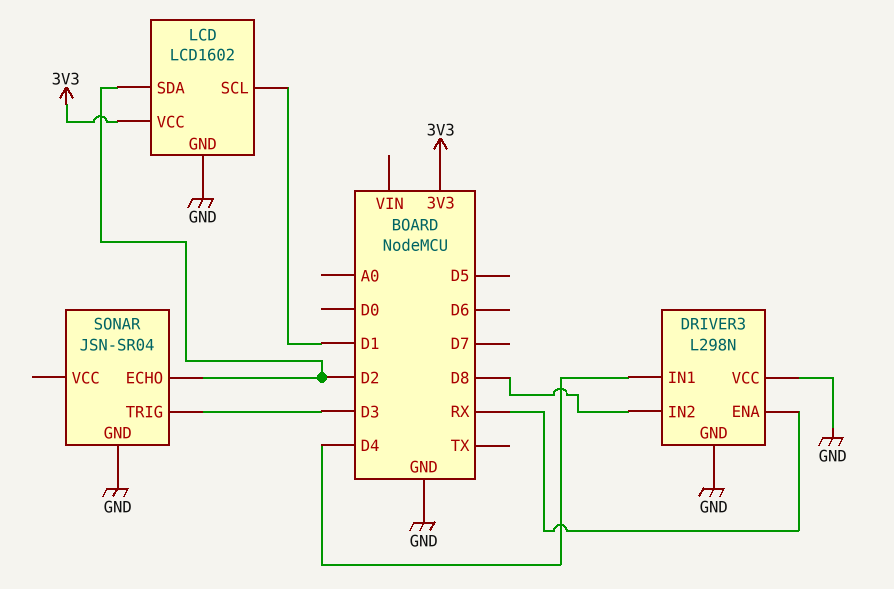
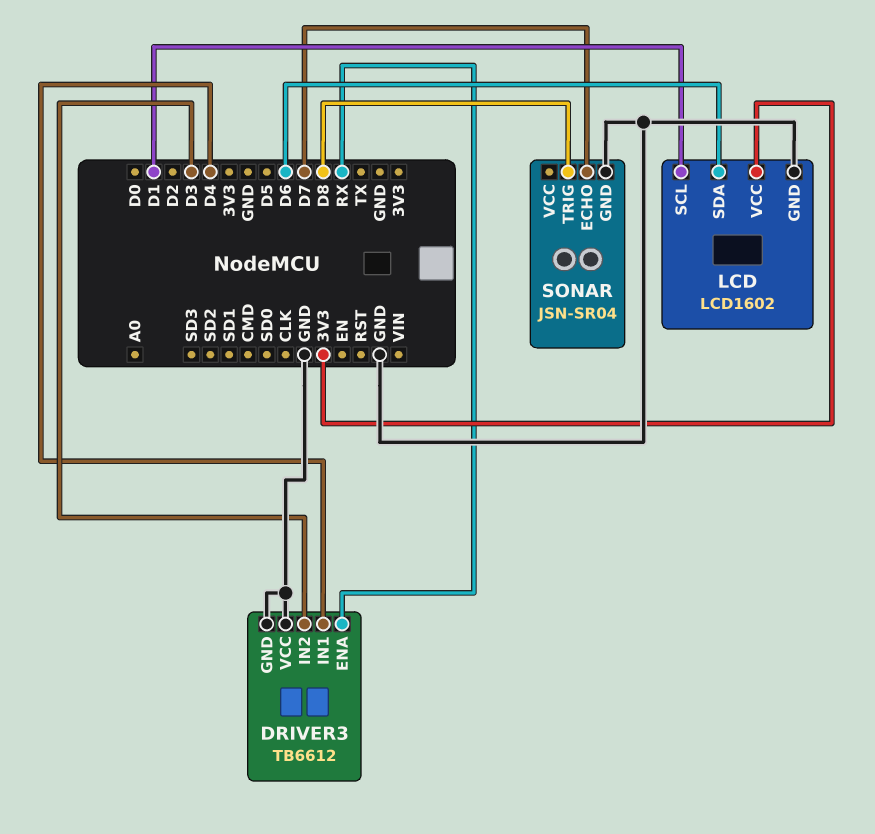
DRIVER3: L298N -> TB6612
DRIVER3 pin IN2: D8 -> D3
LCD pin SDA: D2 -> D6
SONAR pin ECHO: D2 -> D7
SONAR pin TRIG: D3 -> D8

